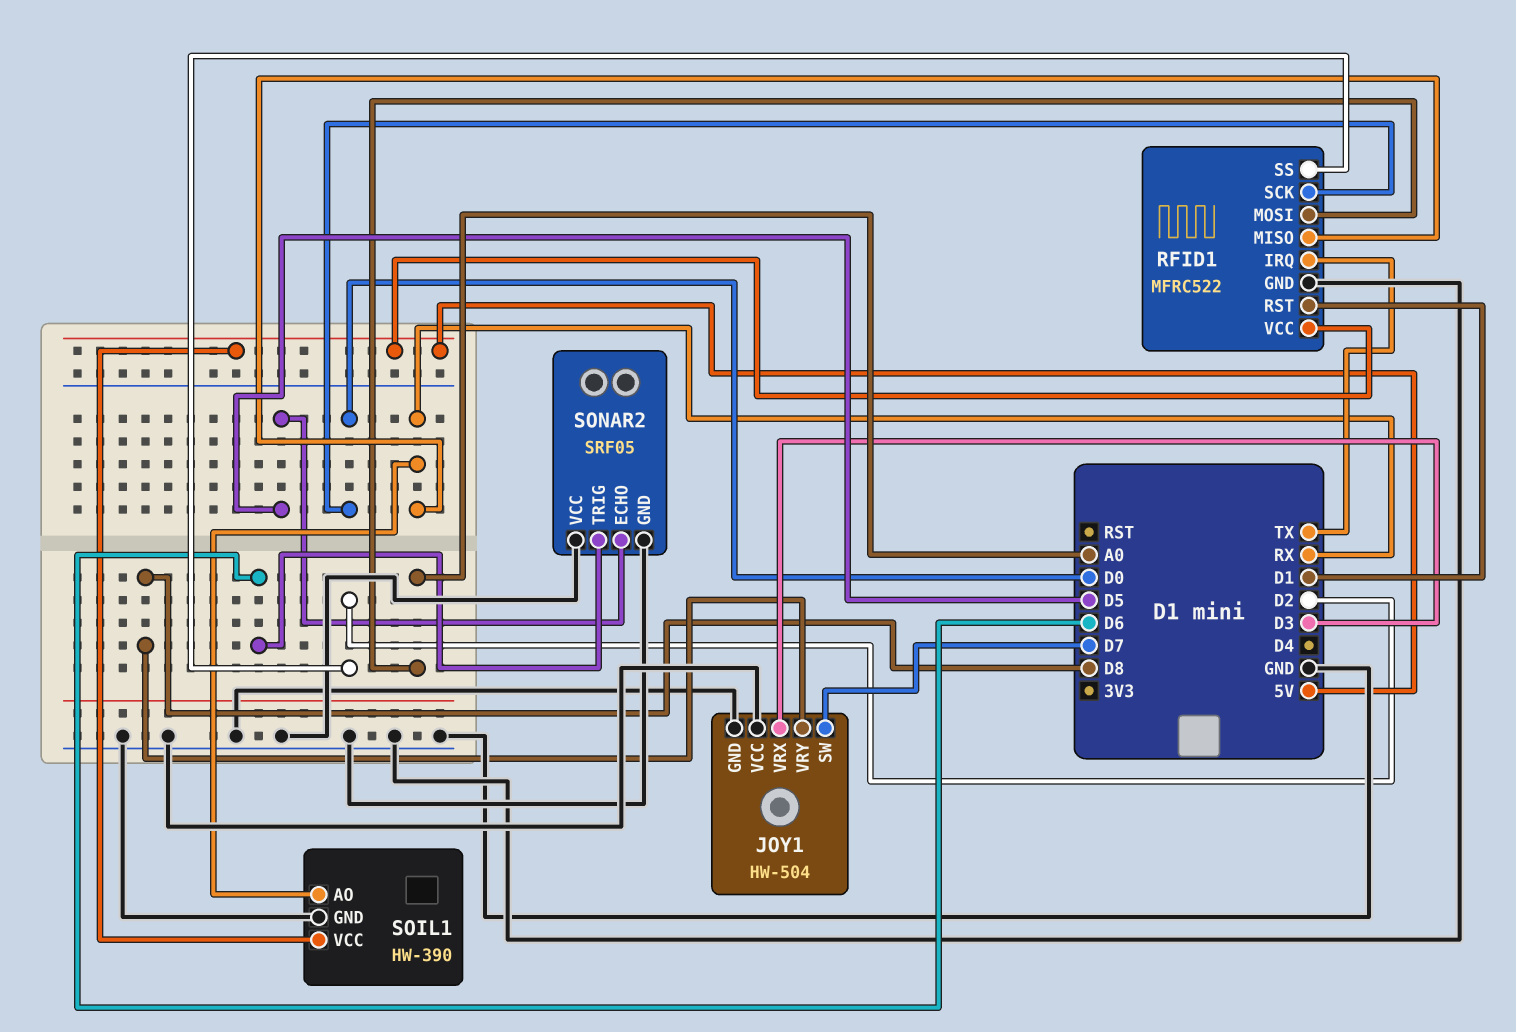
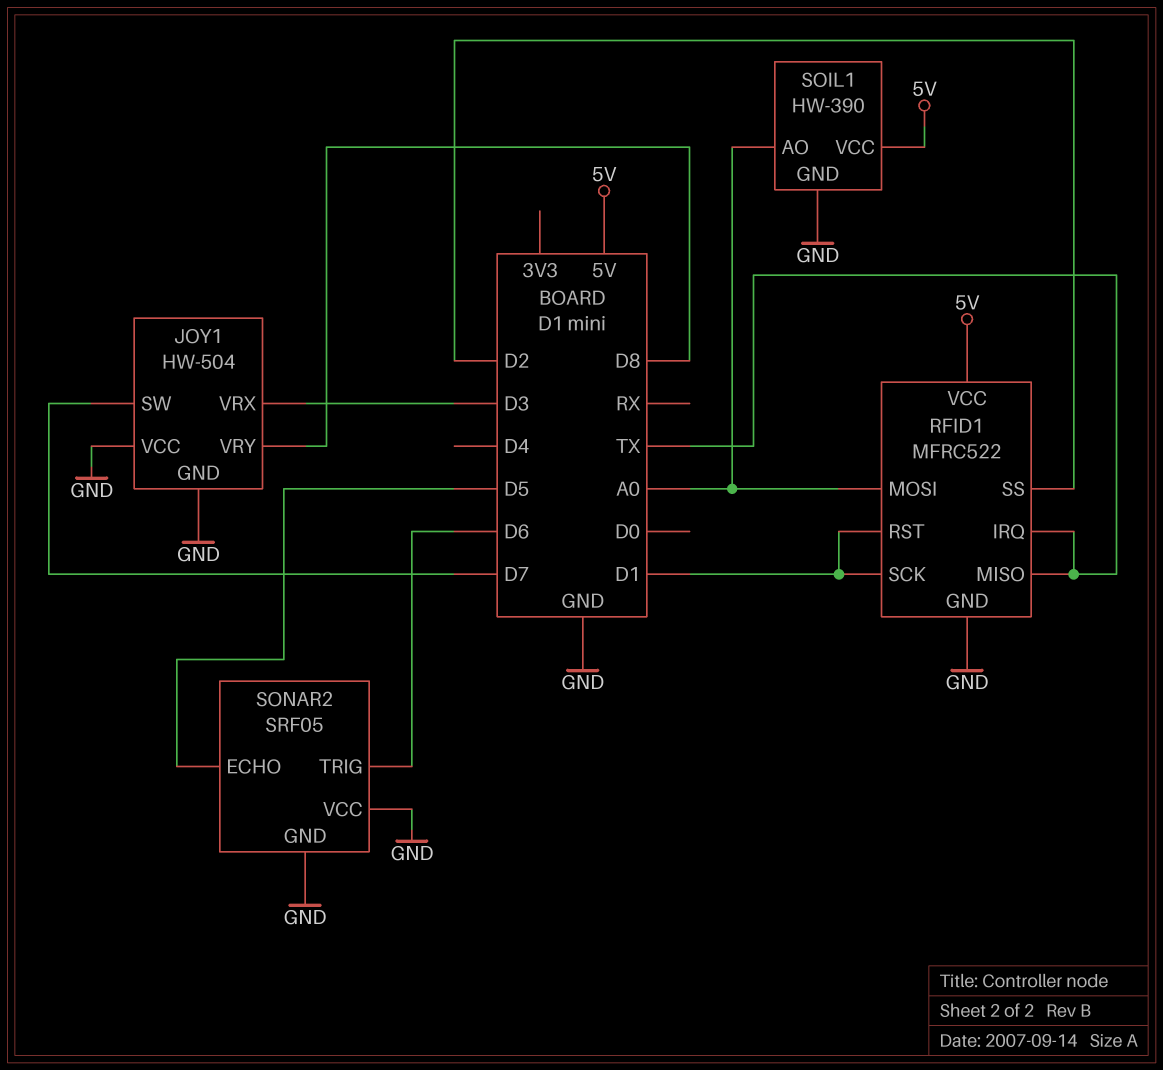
RFID1 pin MISO: RX -> TX
RFID1 pin SCK: D0 -> D1
SOIL1 pin AO: RX -> A0

